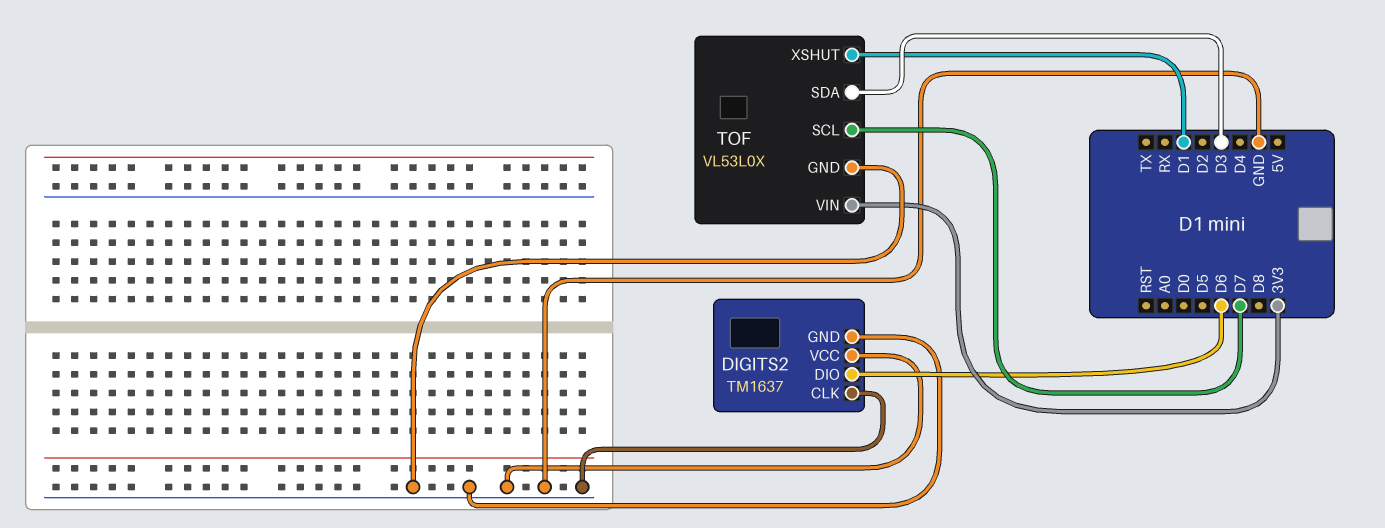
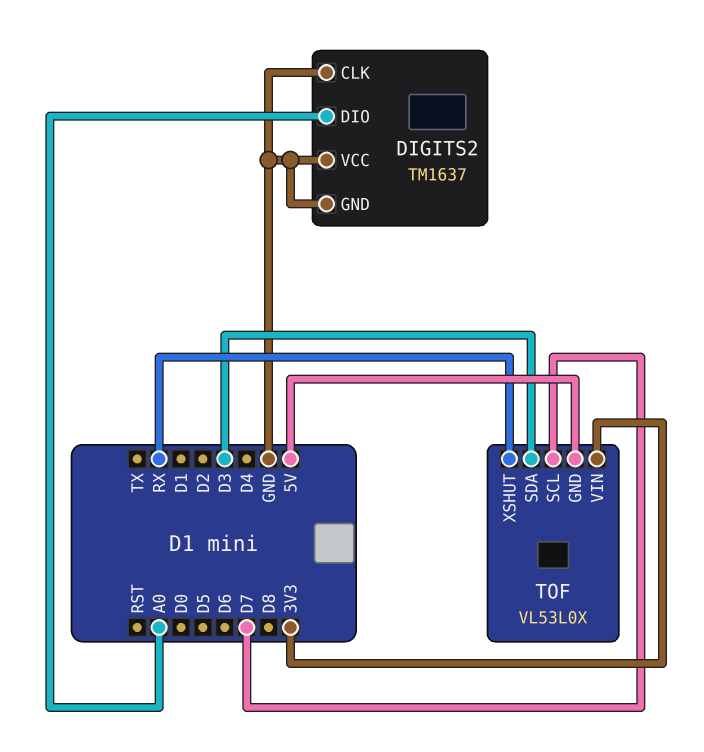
DIGITS2 pin DIO: D6 -> A0
TOF pin GND: GND -> 5V
TOF pin XSHUT: D1 -> RX

